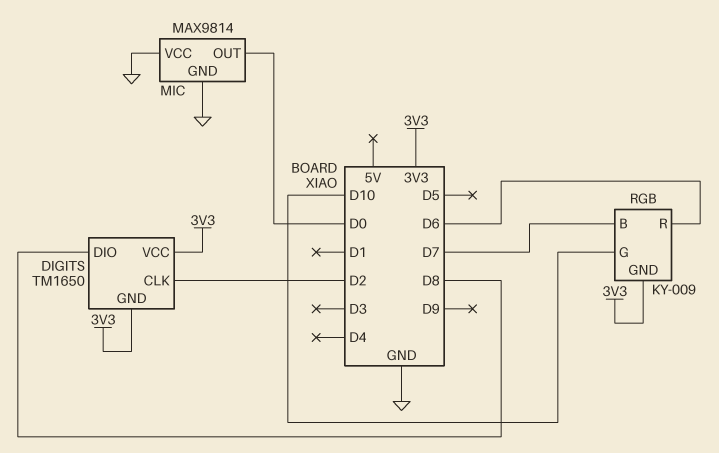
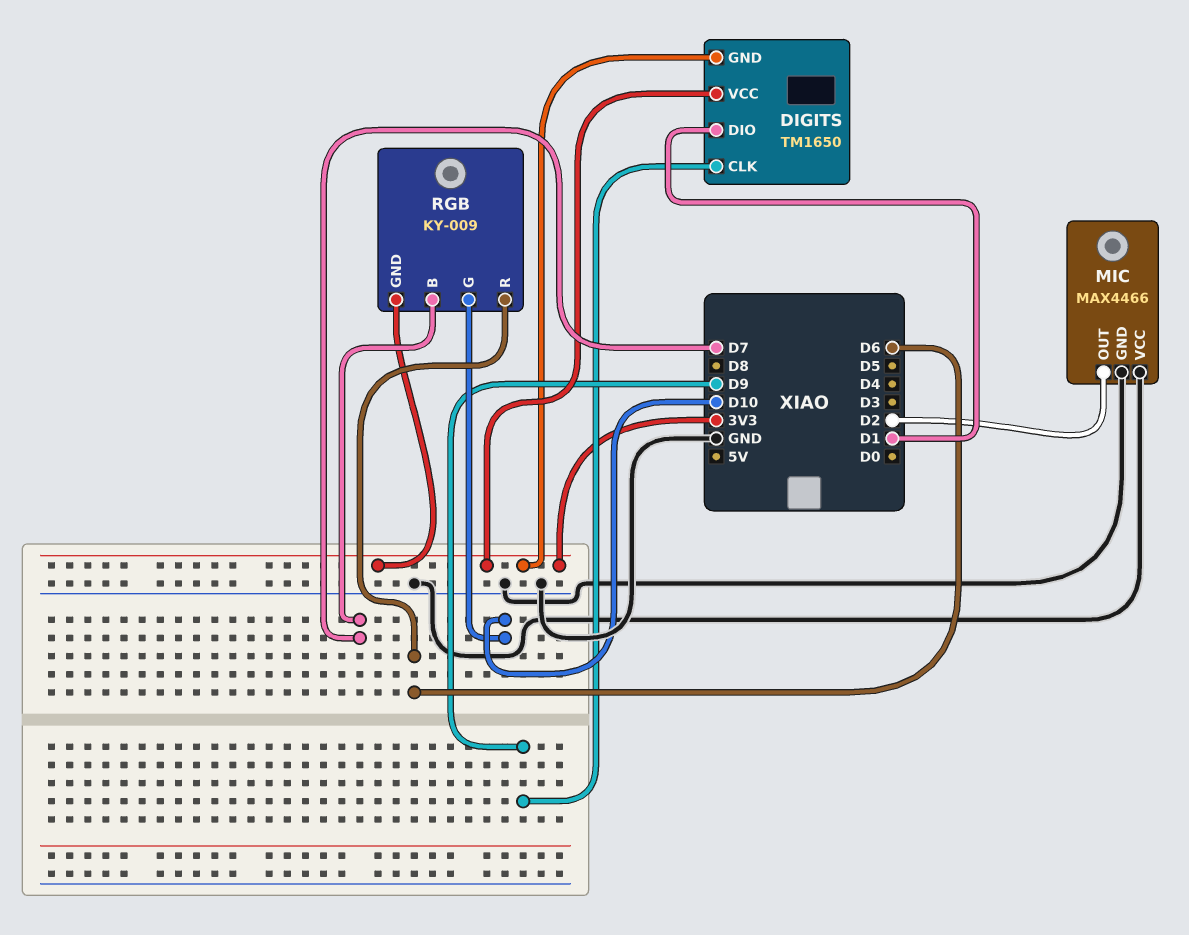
DIGITS pin CLK: D2 -> D9
DIGITS pin DIO: D8 -> D1
MIC: MAX9814 -> MAX4466
MIC pin OUT: D0 -> D2

